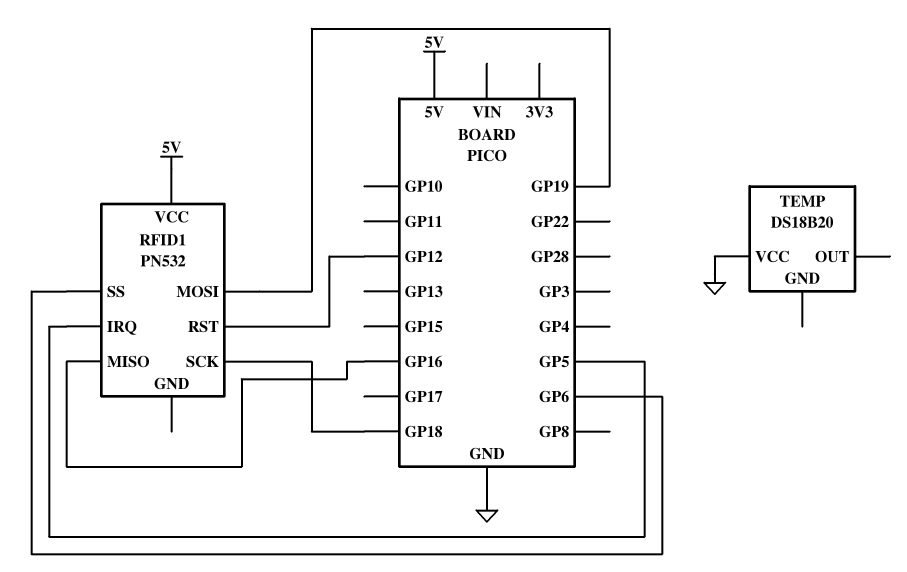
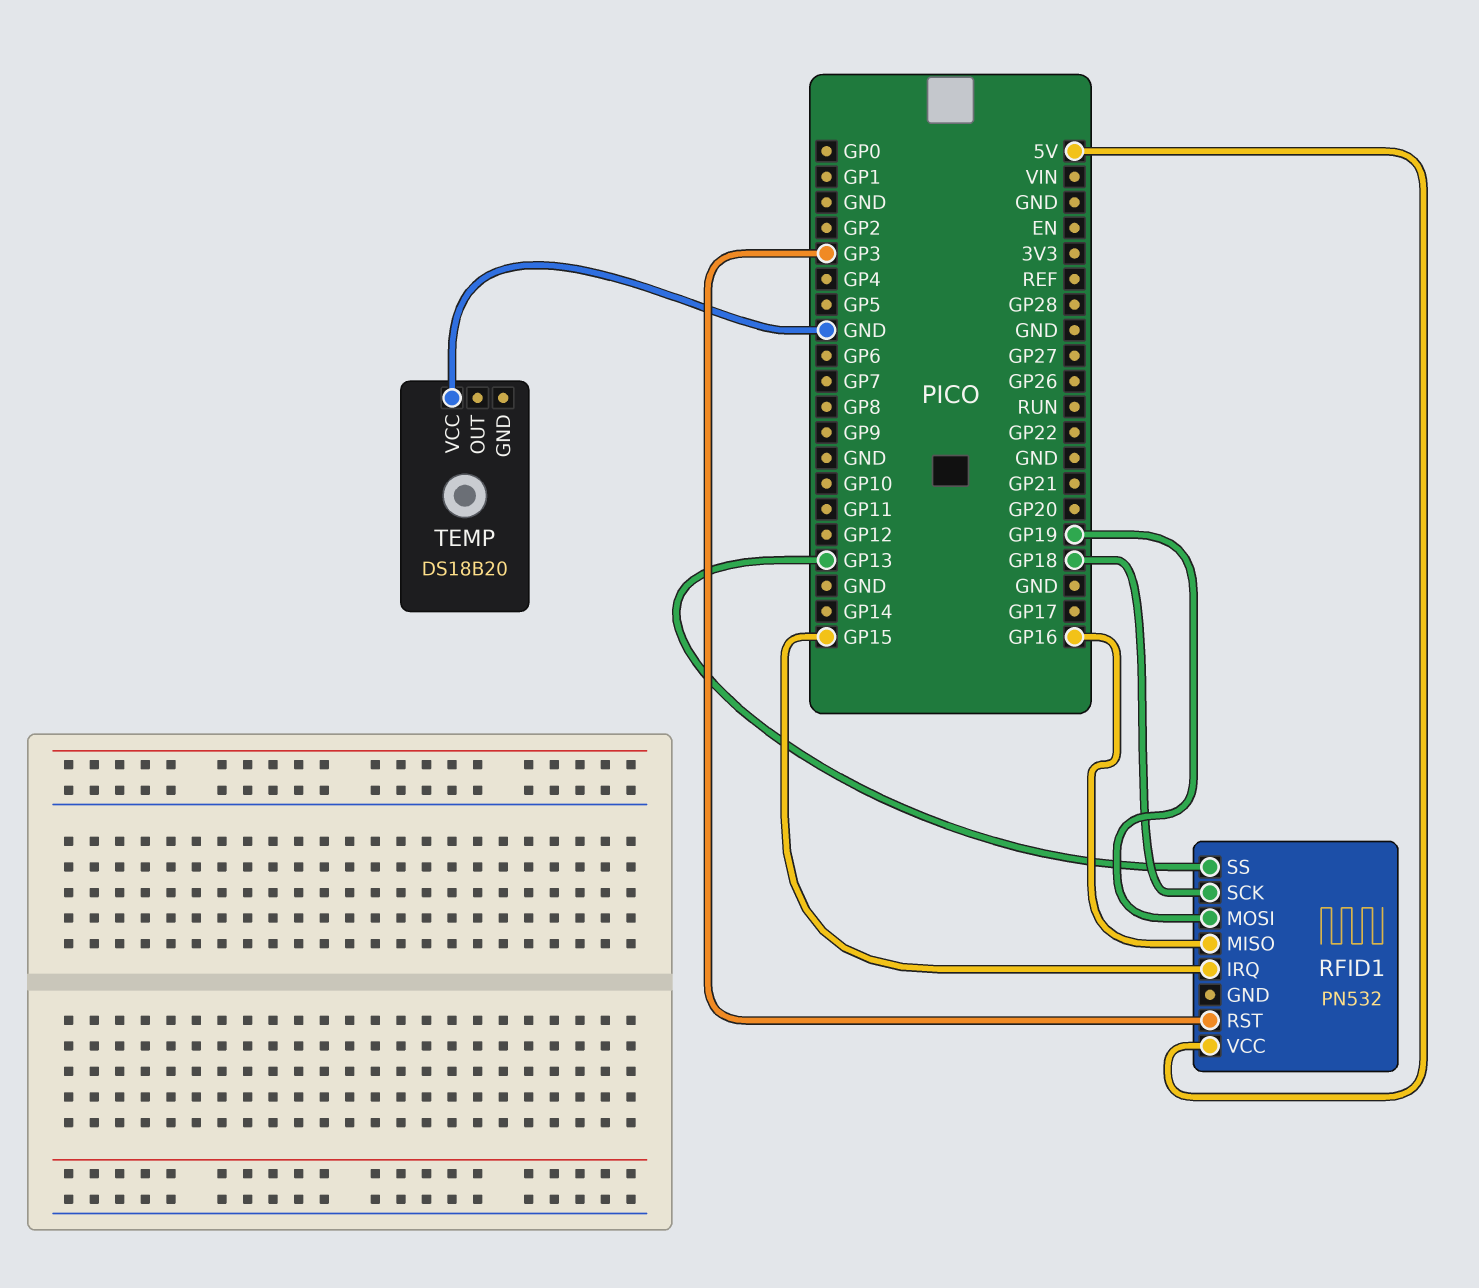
RFID1 pin IRQ: GP5 -> GP15
RFID1 pin RST: GP12 -> GP3
RFID1 pin SS: GP6 -> GP13

